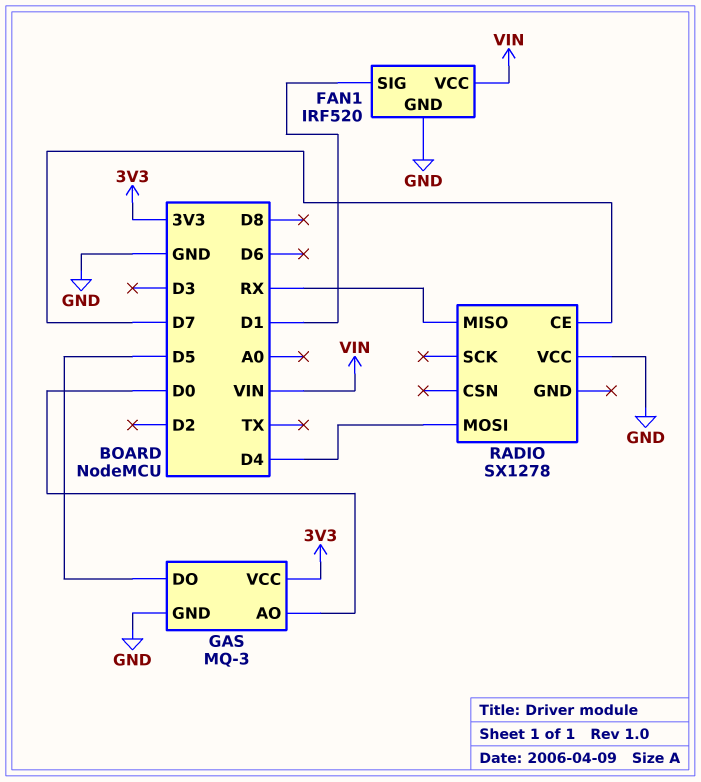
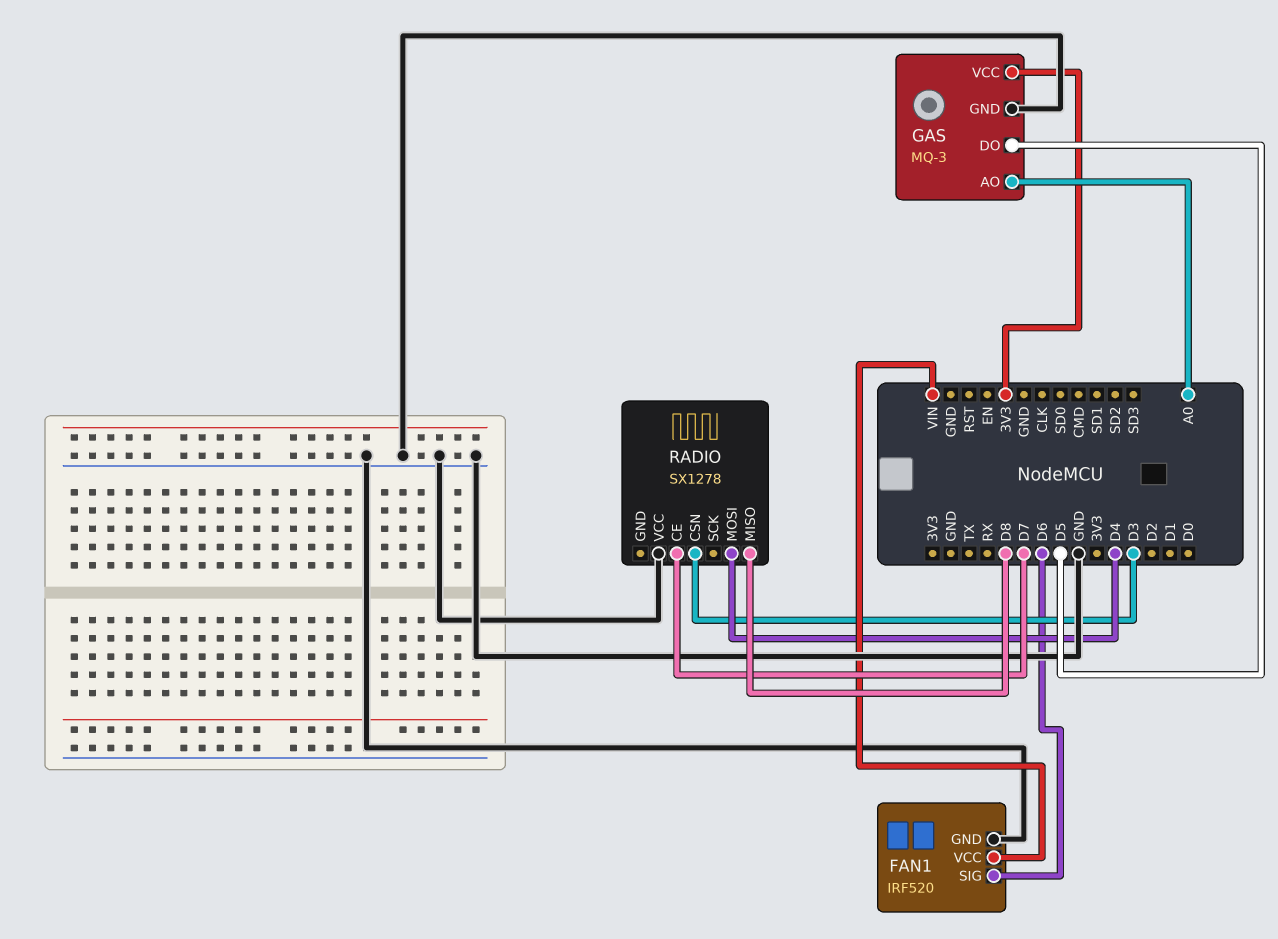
FAN1 pin SIG: D1 -> D6
GAS pin AO: D0 -> A0
RADIO pin CSN: none -> D3
RADIO pin MISO: RX -> D8

